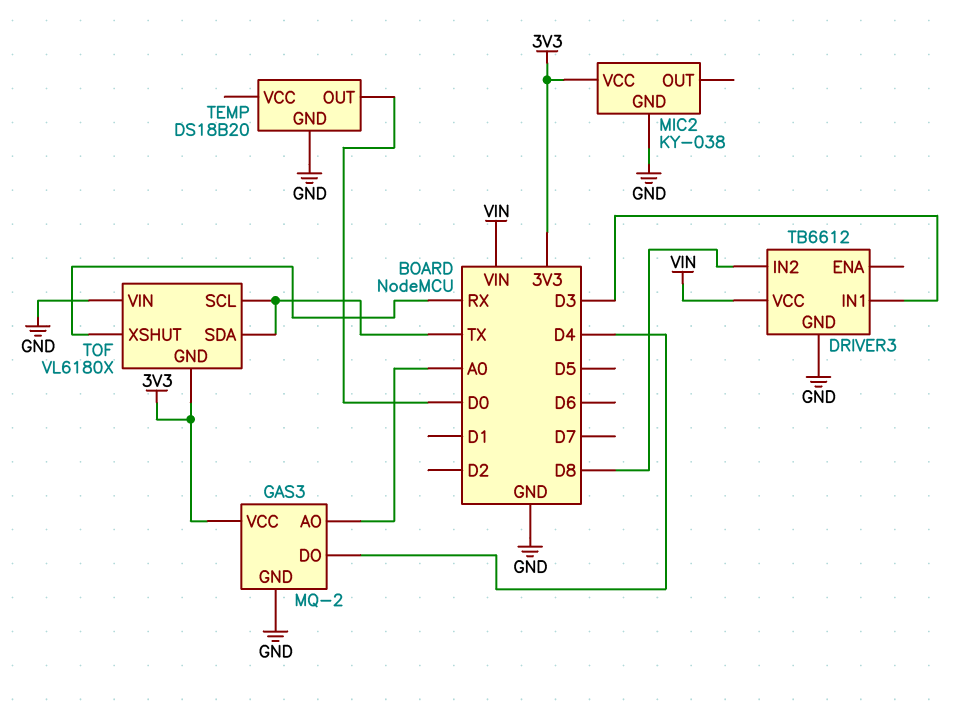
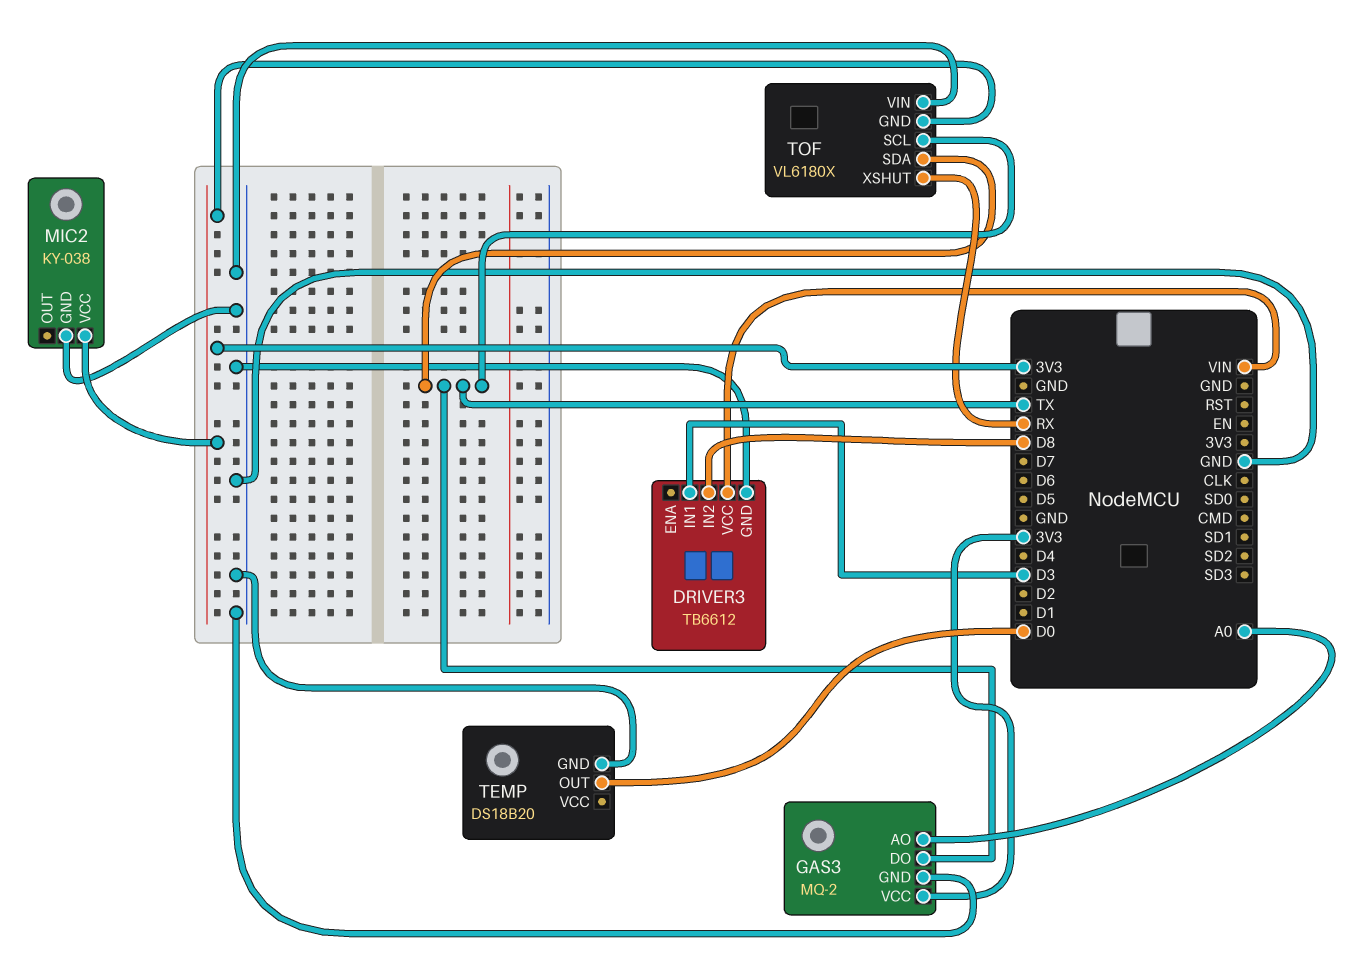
GAS3 pin DO: D4 -> TX

